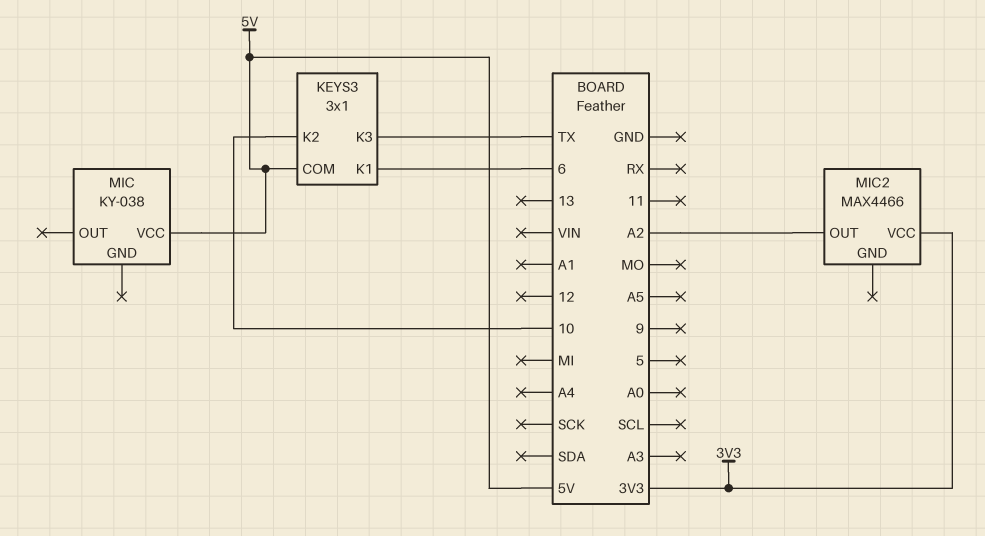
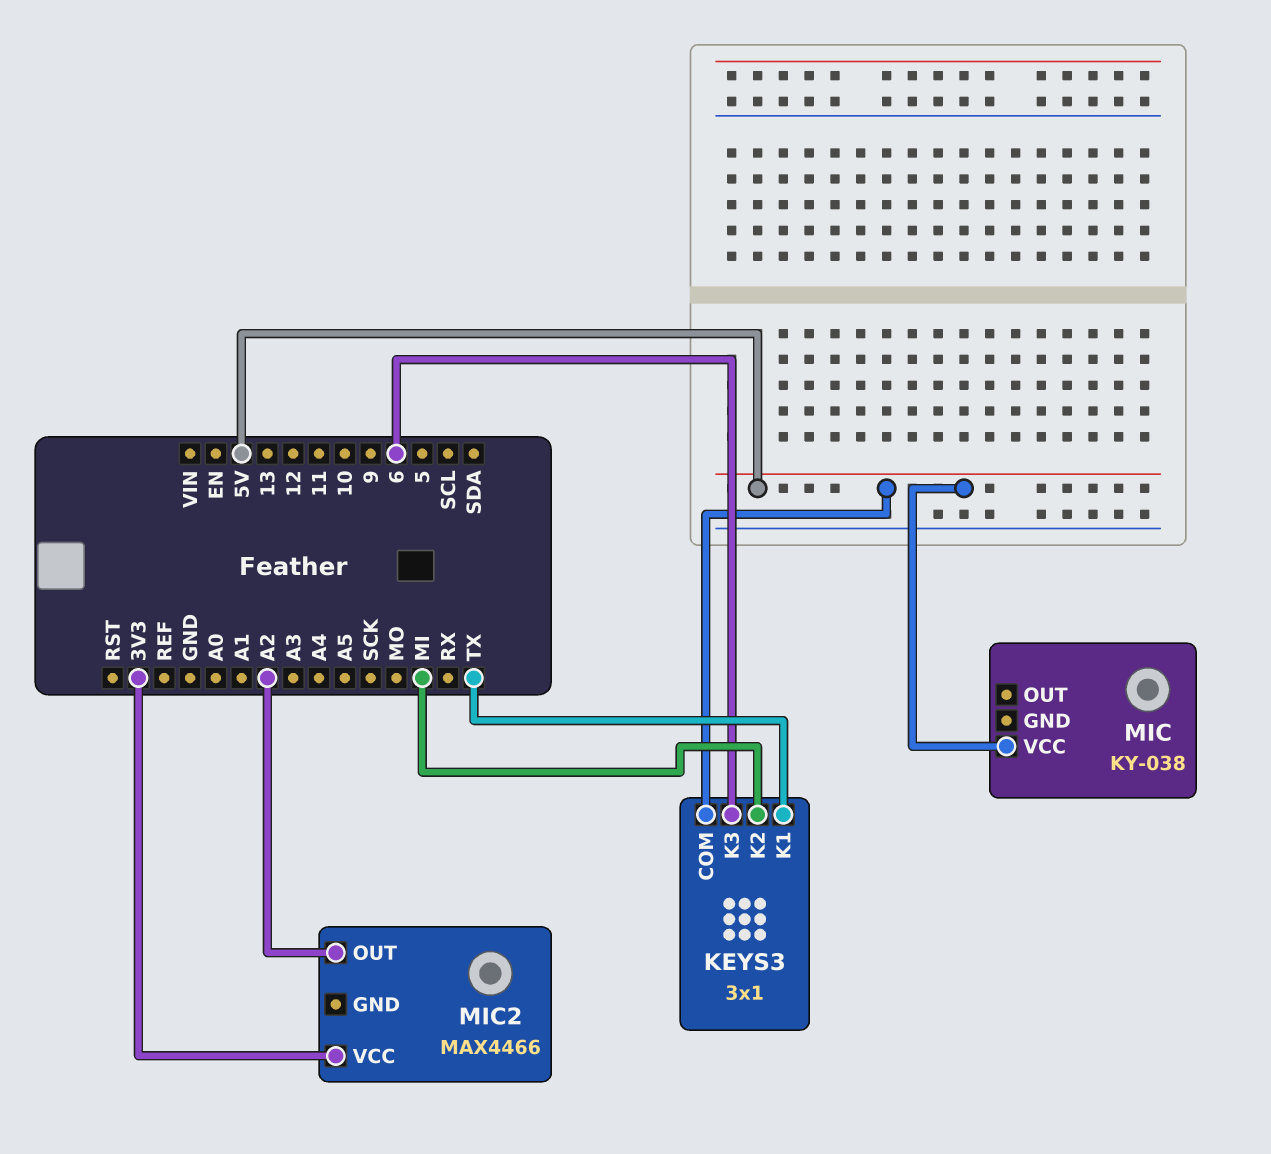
KEYS3 pin K1: 6 -> TX
KEYS3 pin K2: 10 -> MI
KEYS3 pin K3: TX -> 6

